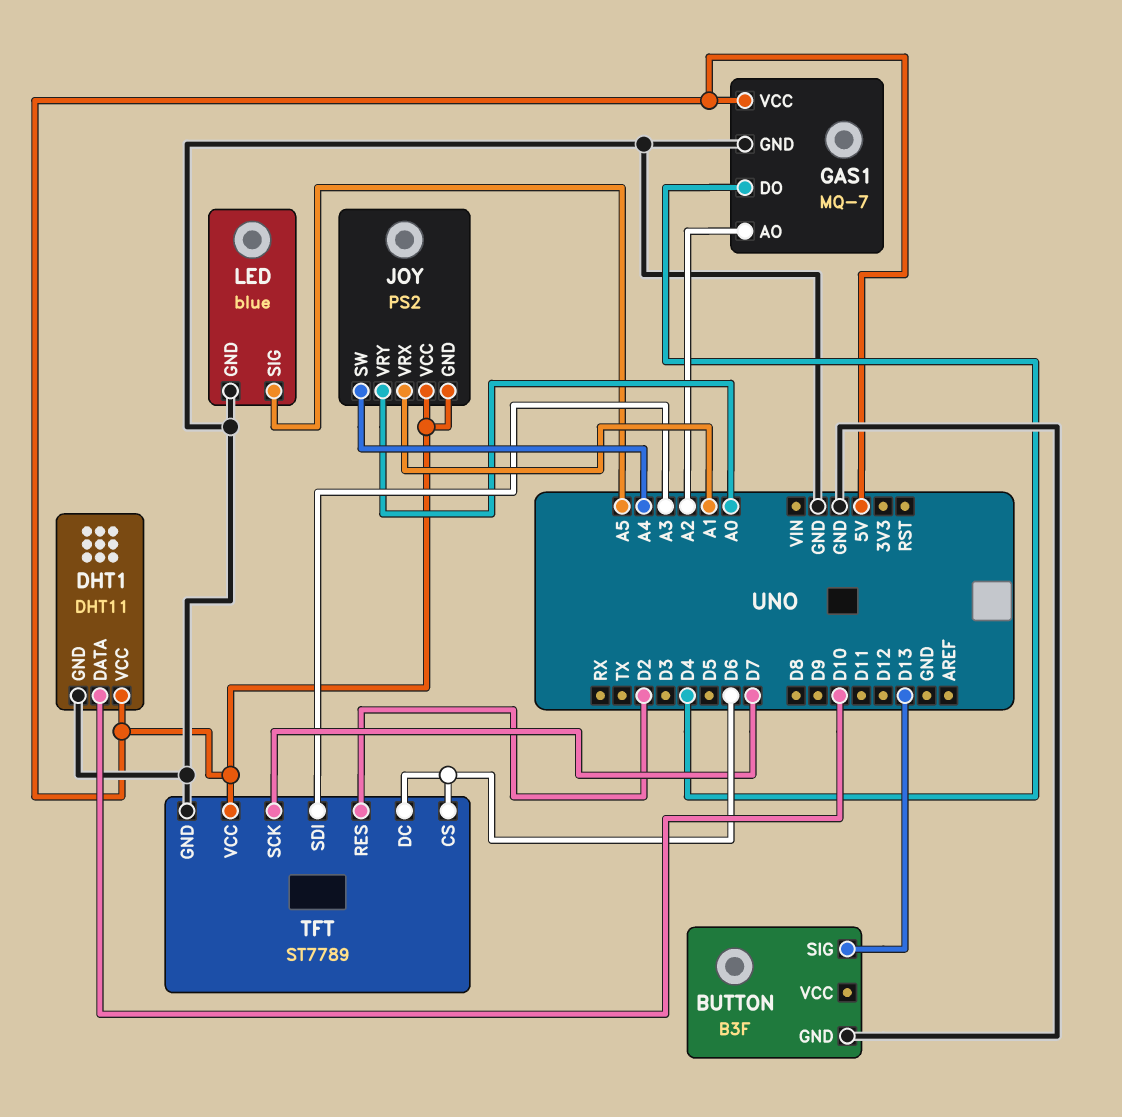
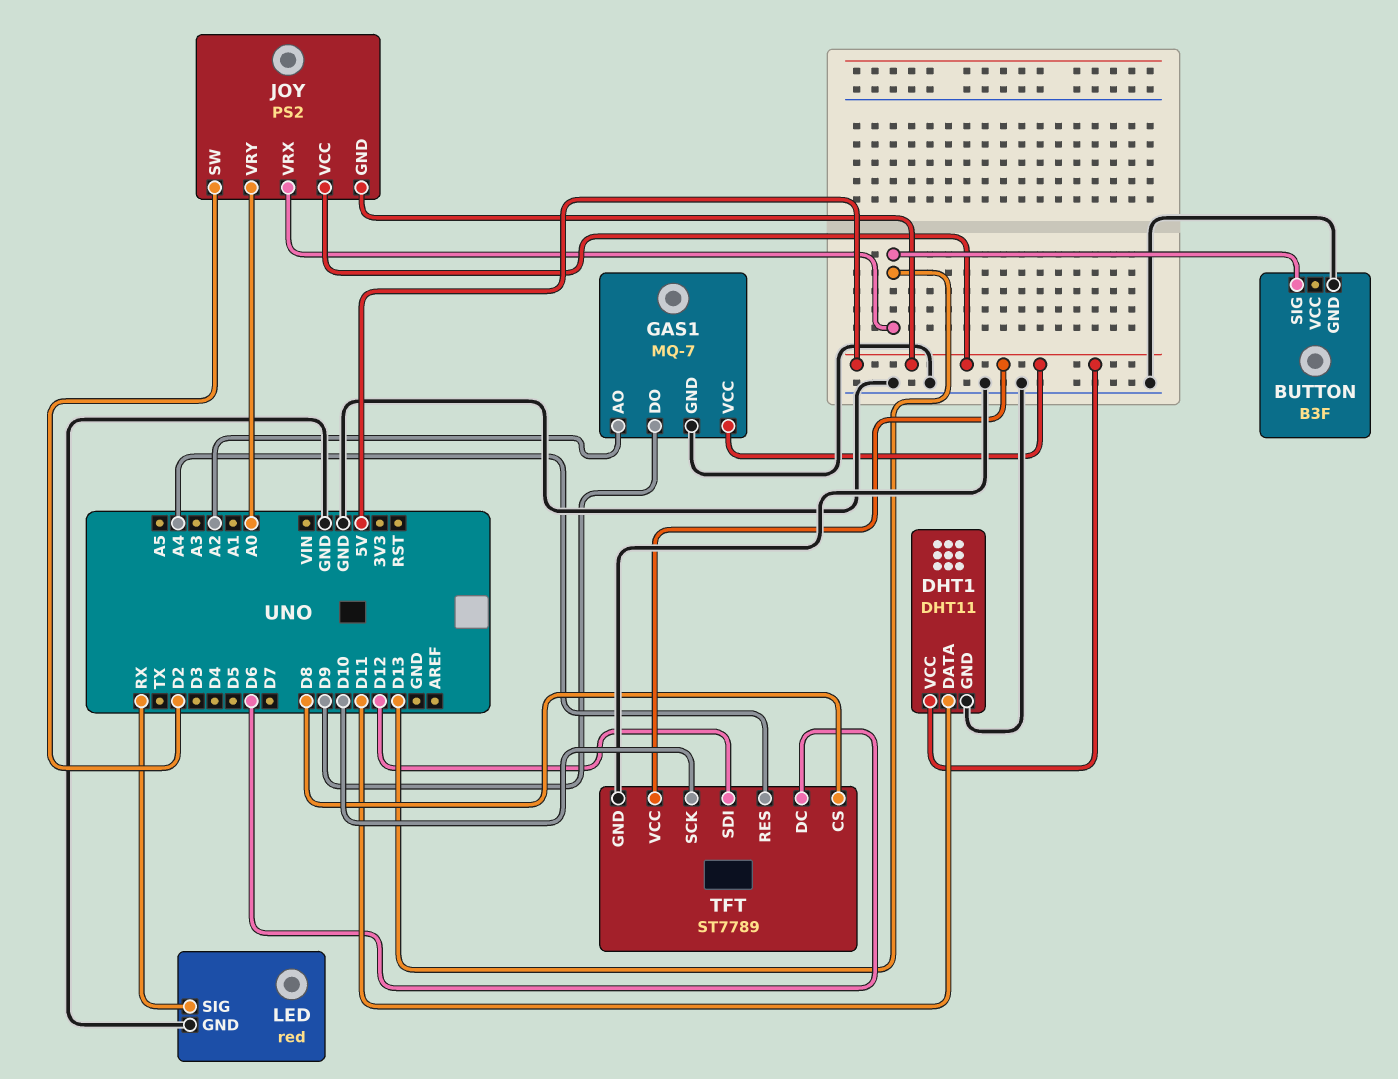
DHT1 pin DATA: D10 -> D11
GAS1 pin DO: D4 -> D9
JOY pin SW: A4 -> D2
JOY pin VRX: A1 -> D13
LED: blue -> red
LED pin SIG: A5 -> RX
TFT pin CS: D6 -> D8
TFT pin RES: D2 -> A4
TFT pin SCK: D7 -> D10
TFT pin SDI: A3 -> D12

